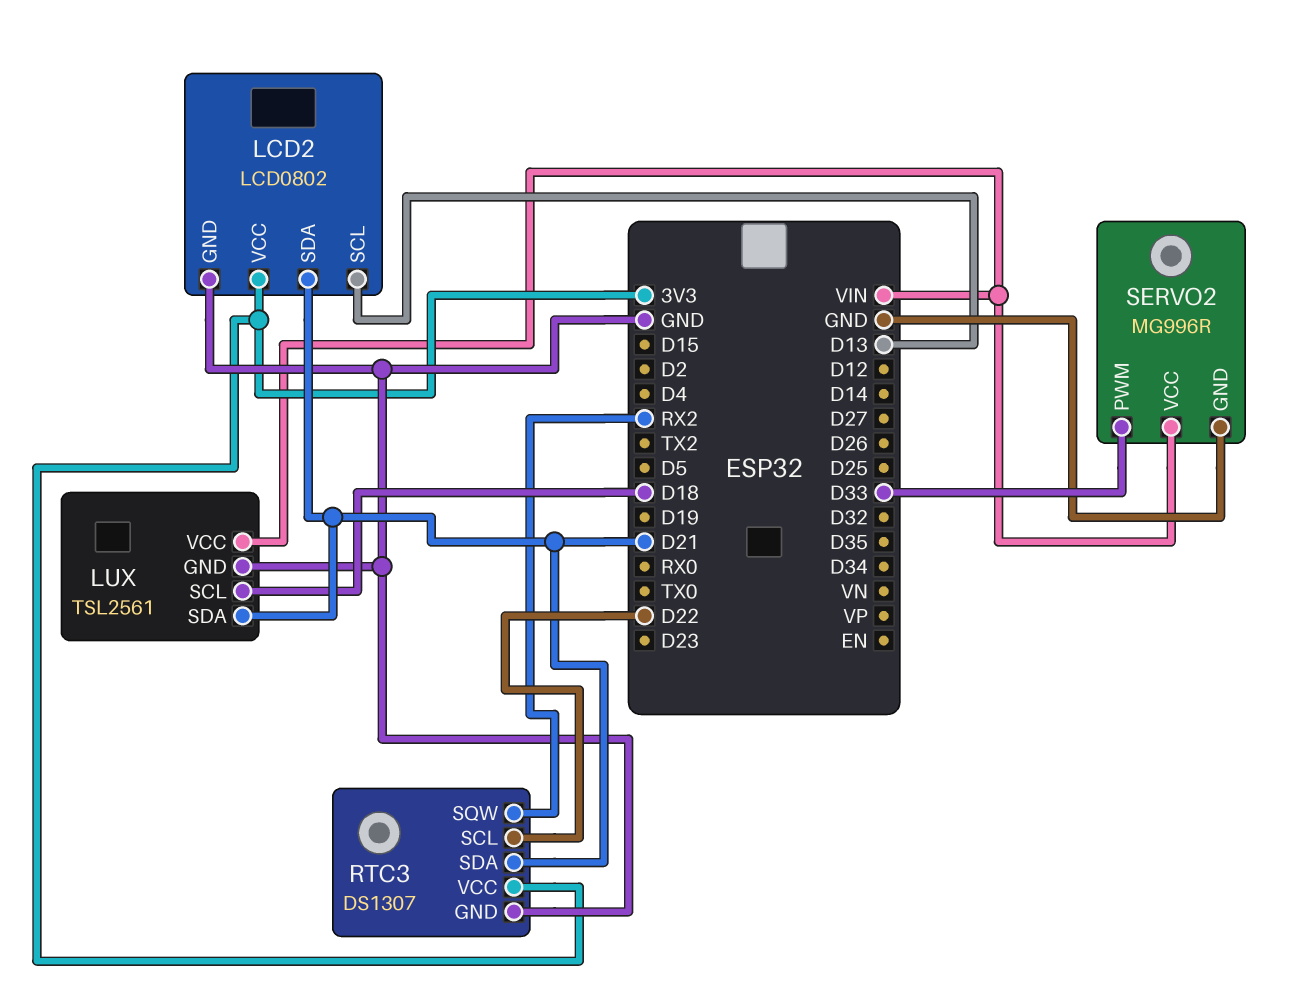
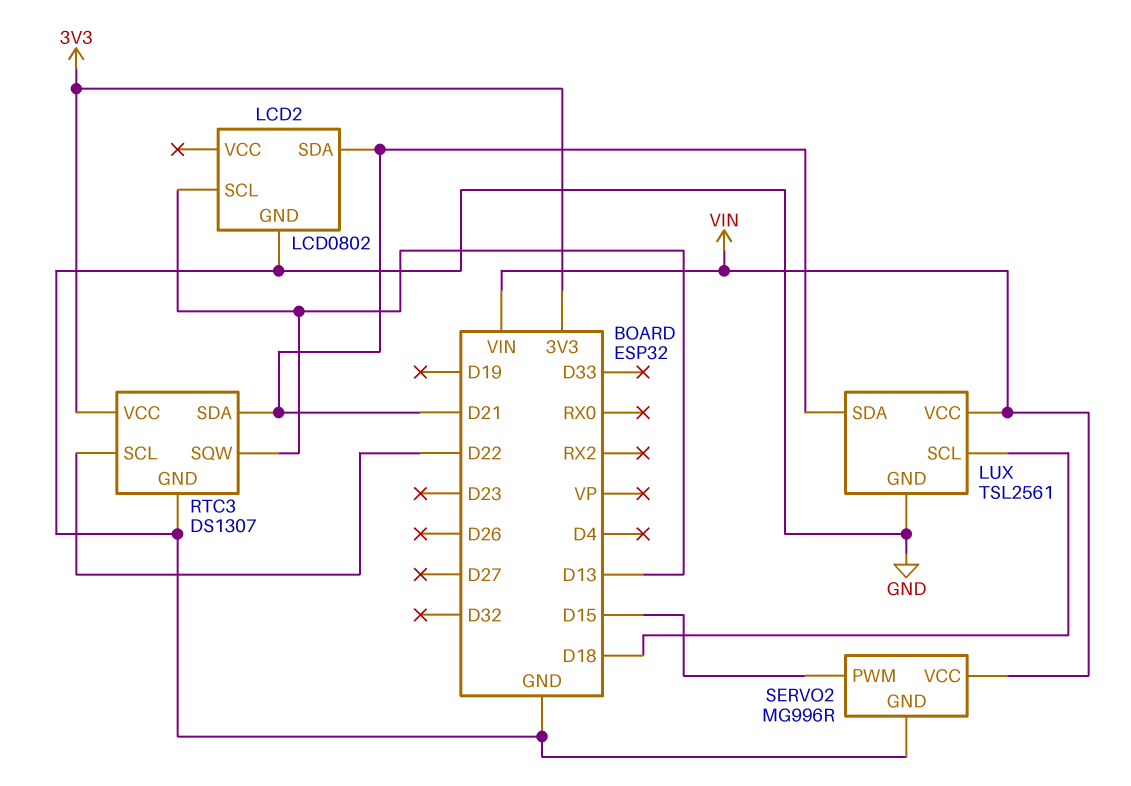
LCD2 pin VCC: 3V3 -> none
RTC3 pin SQW: RX2 -> D13
SERVO2 pin PWM: D33 -> D15

